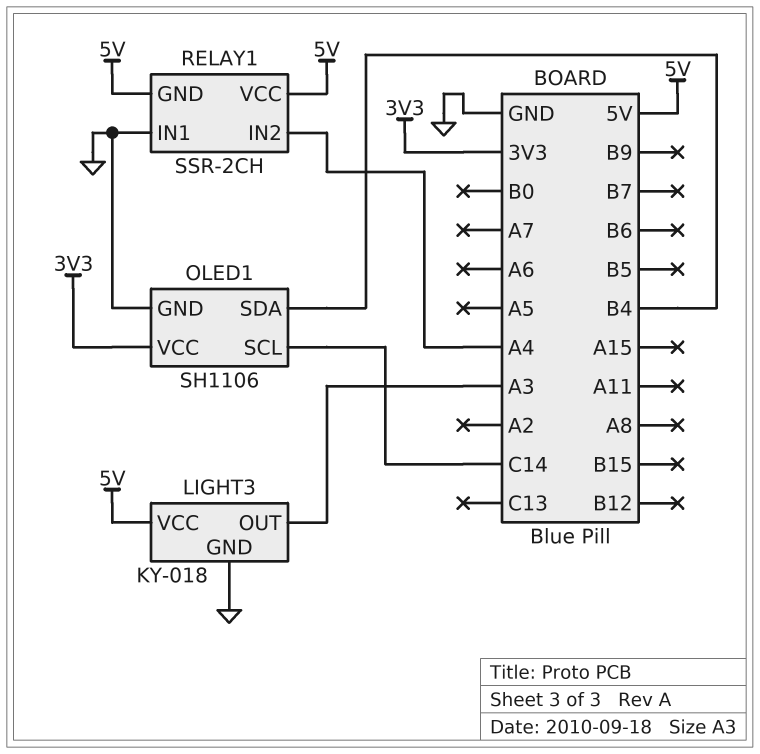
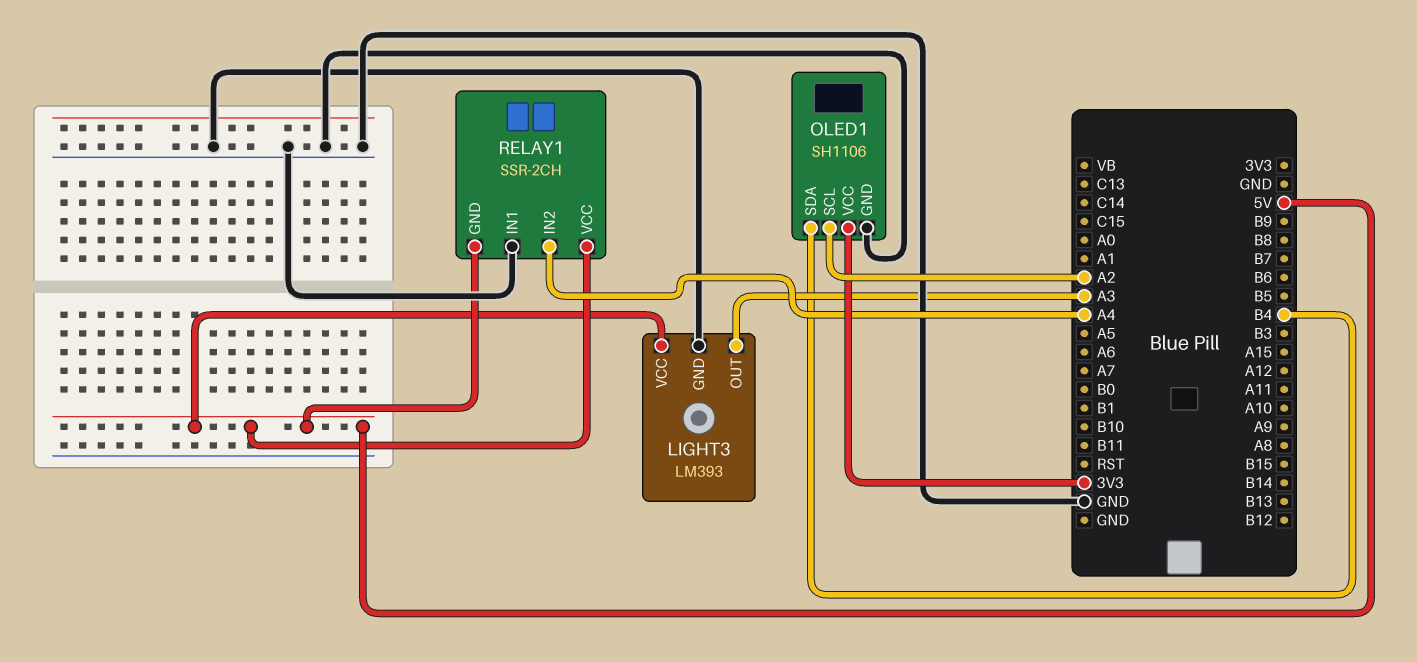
LIGHT3: KY-018 -> LM393
OLED1 pin SCL: C14 -> A2

